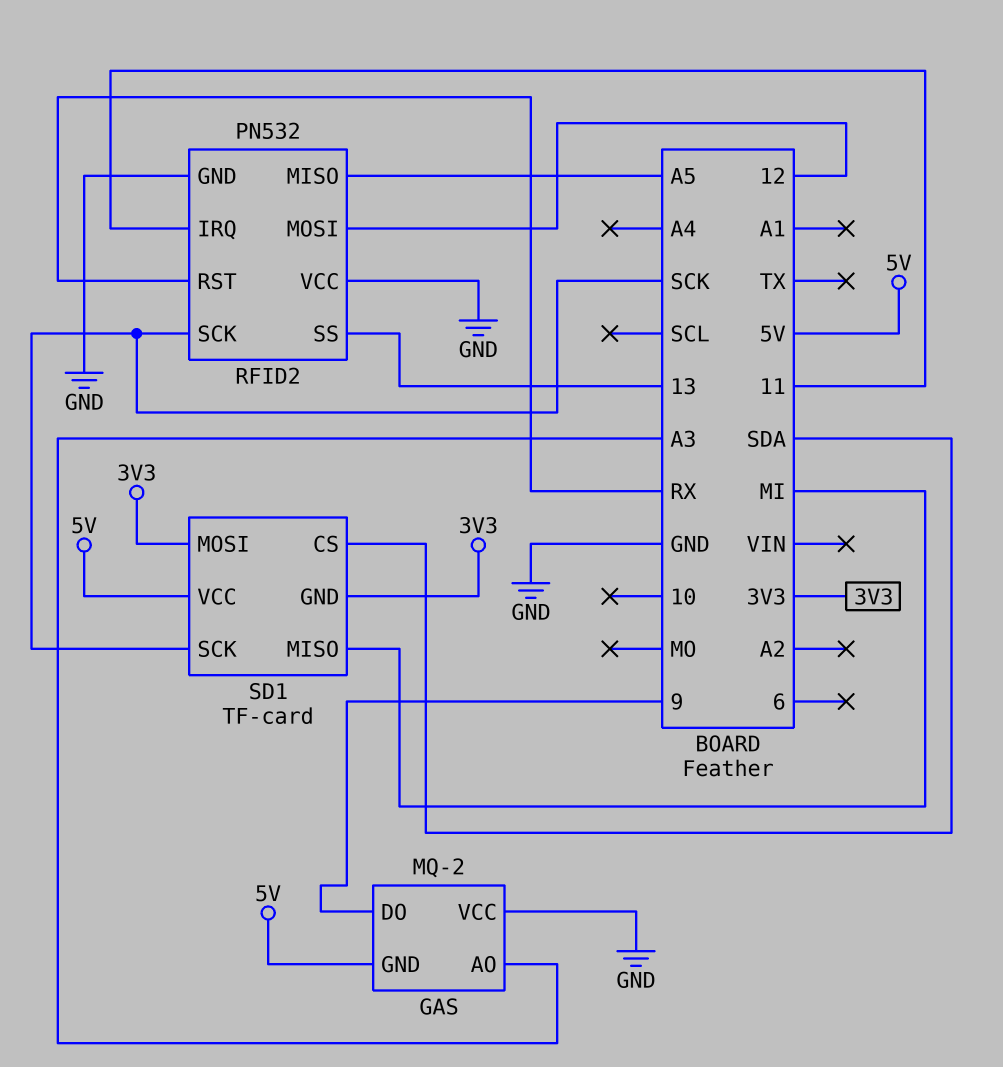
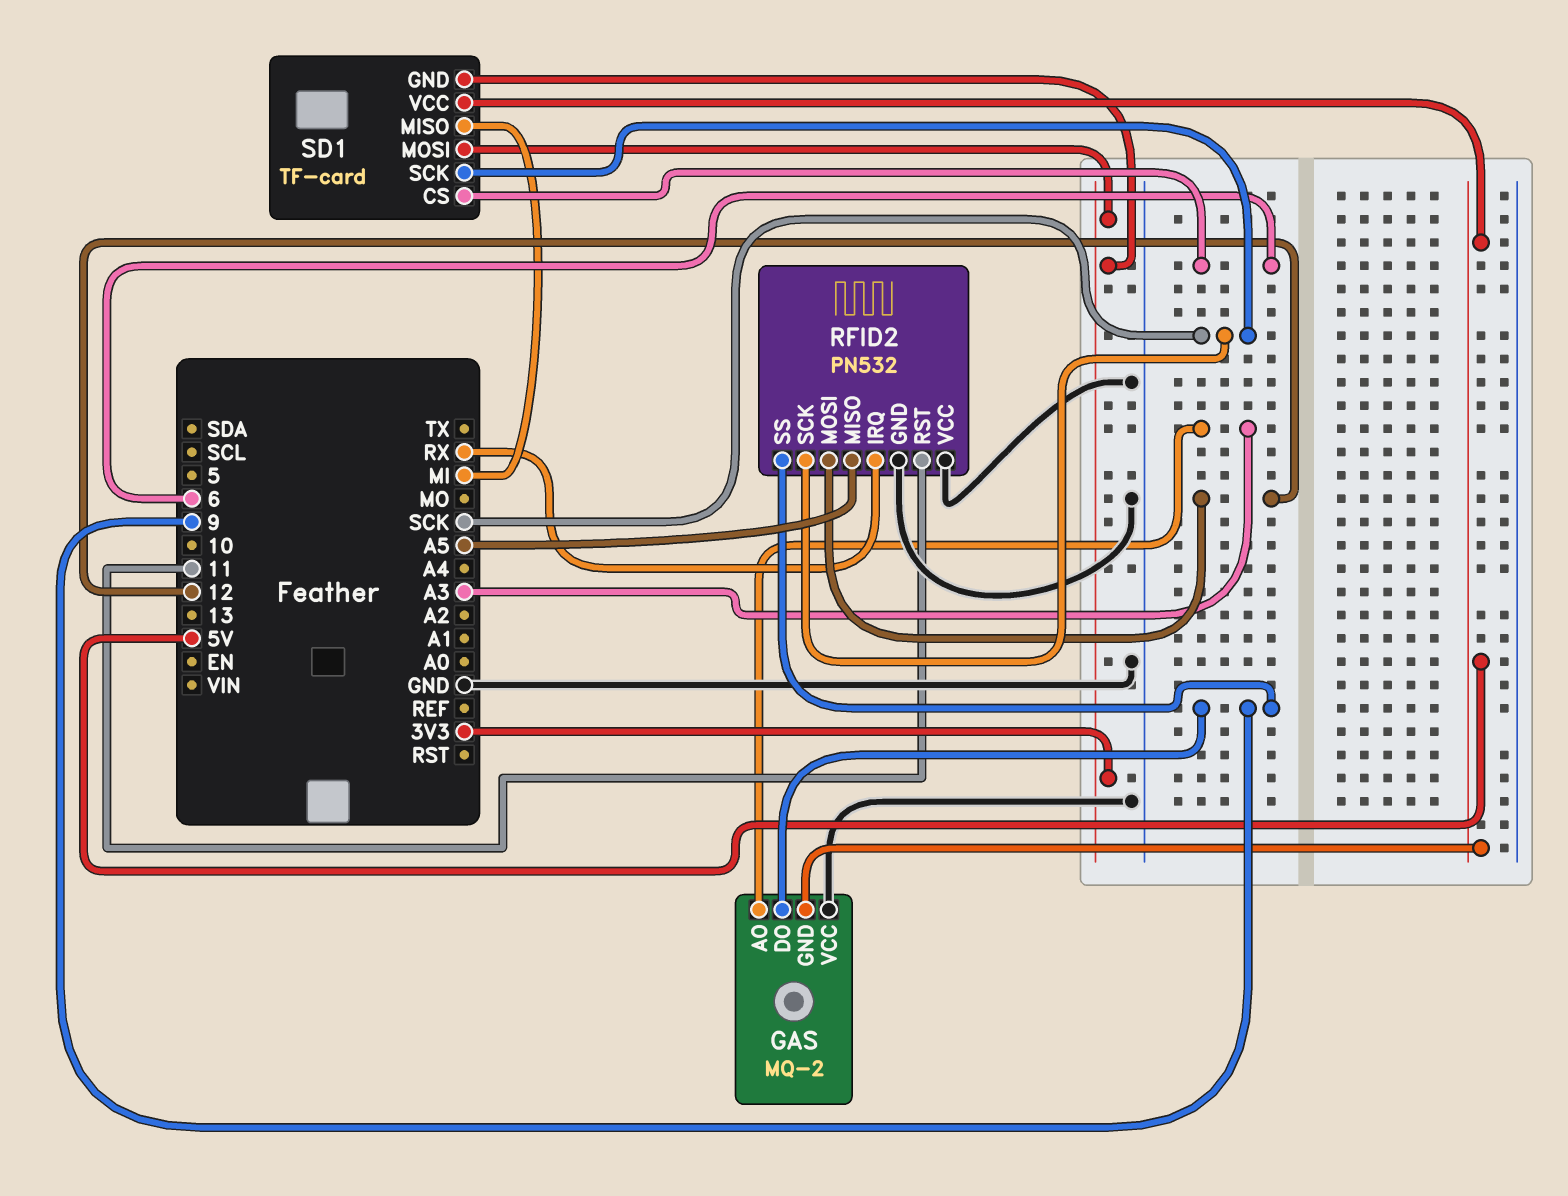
RFID2 pin IRQ: 11 -> RX
RFID2 pin RST: RX -> 11
RFID2 pin SS: 13 -> 9
SD1 pin CS: SDA -> 6

